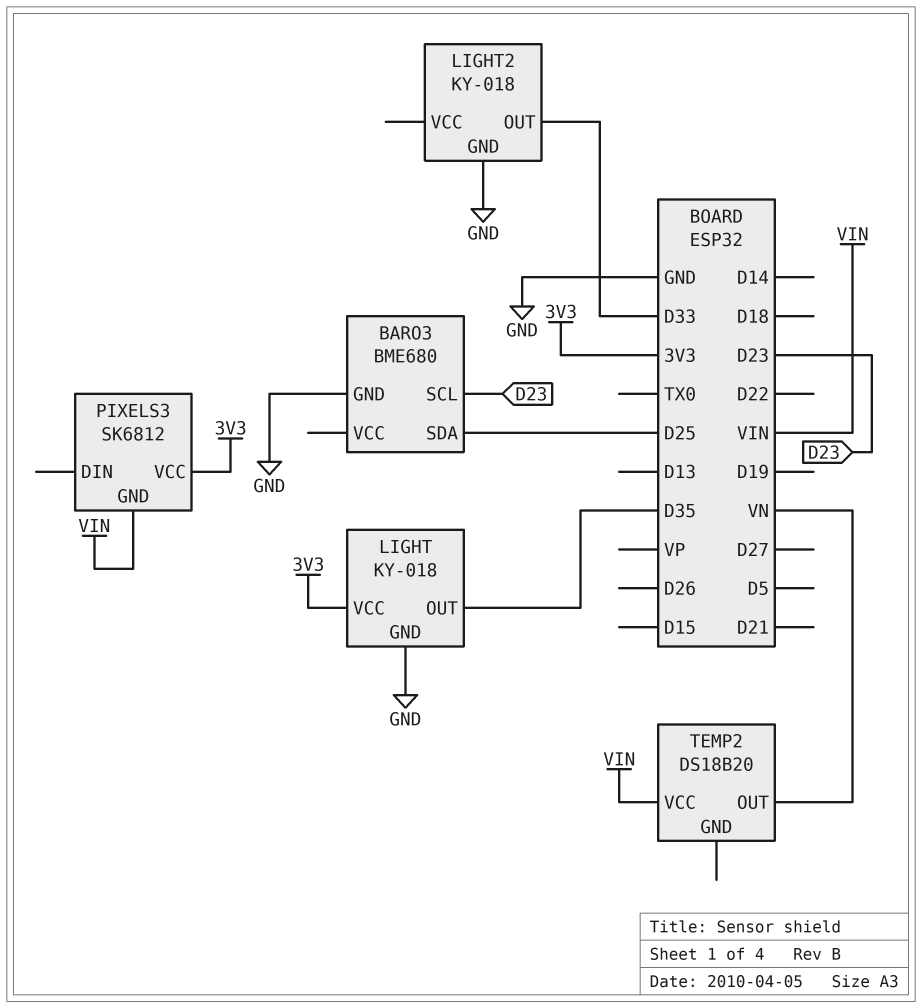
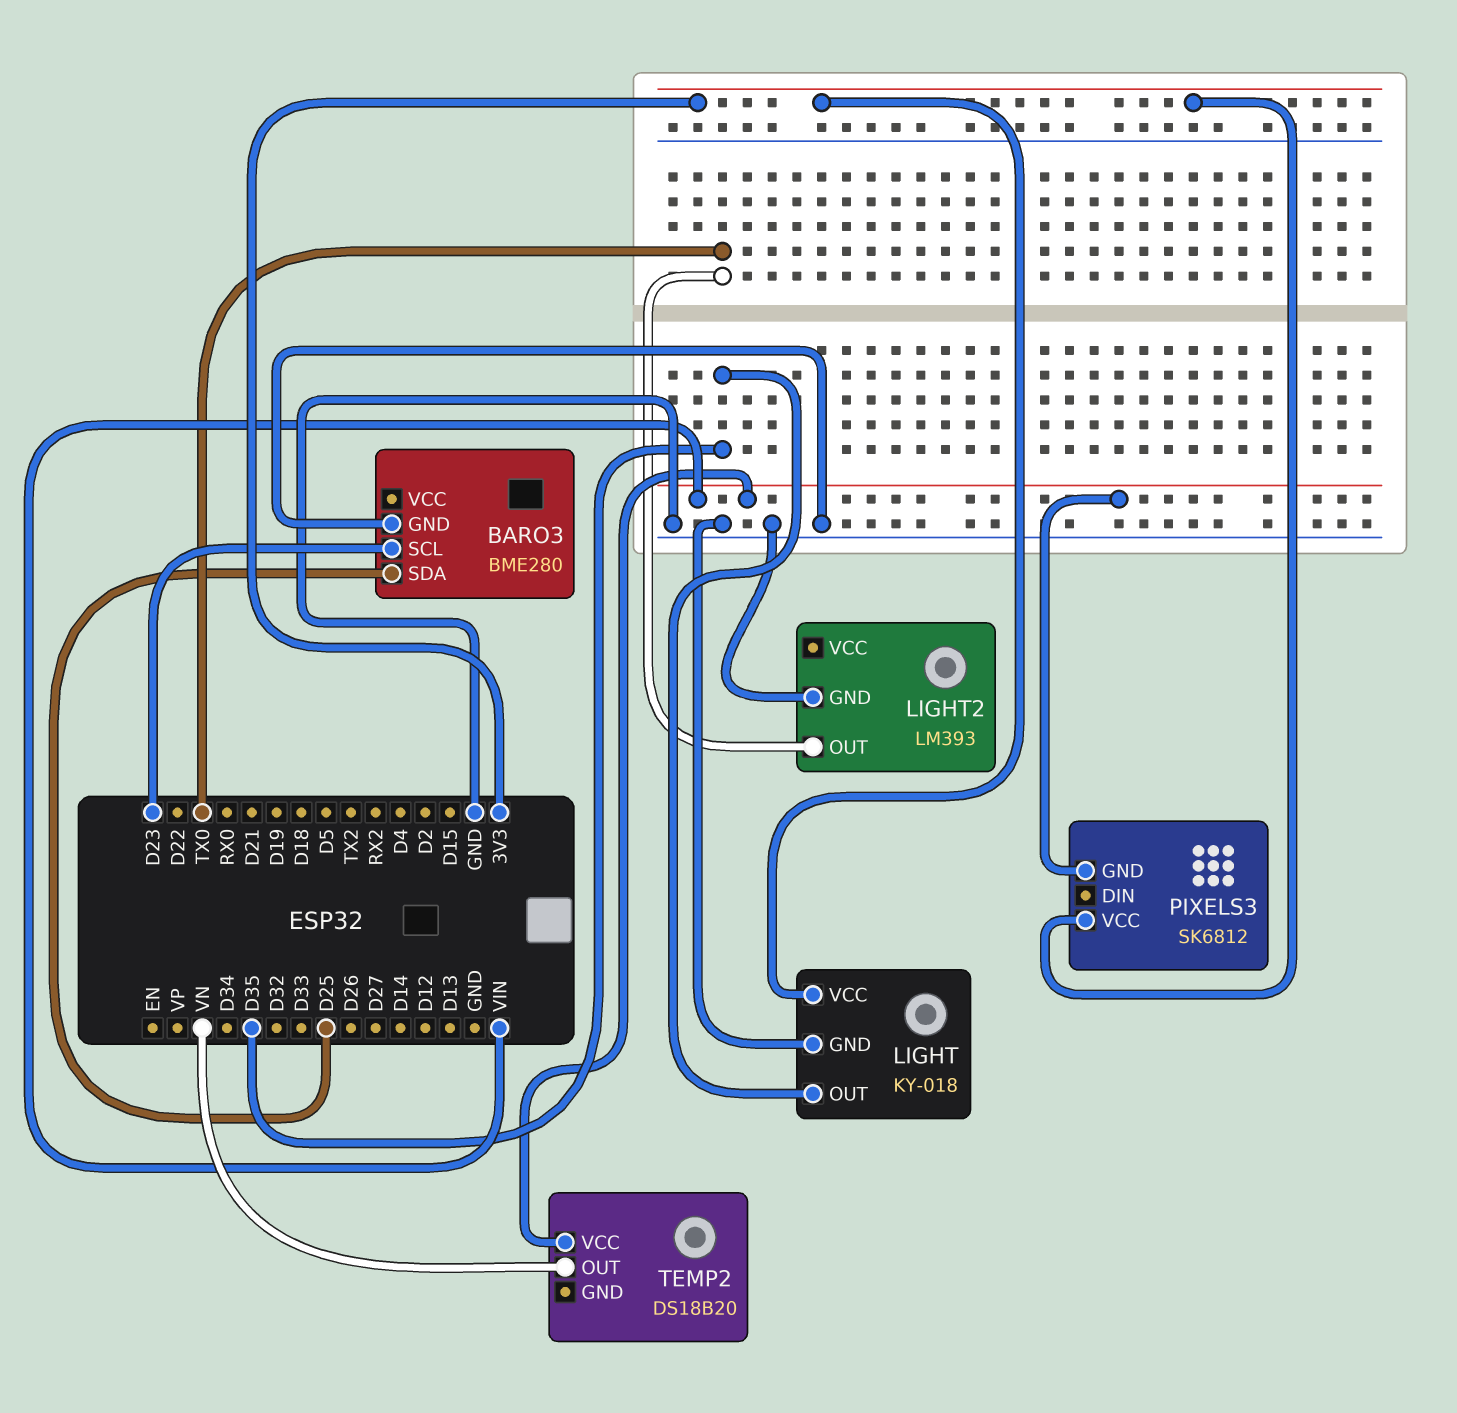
BARO3: BME680 -> BME280
LIGHT2: KY-018 -> LM393
LIGHT2 pin OUT: D33 -> TX0

